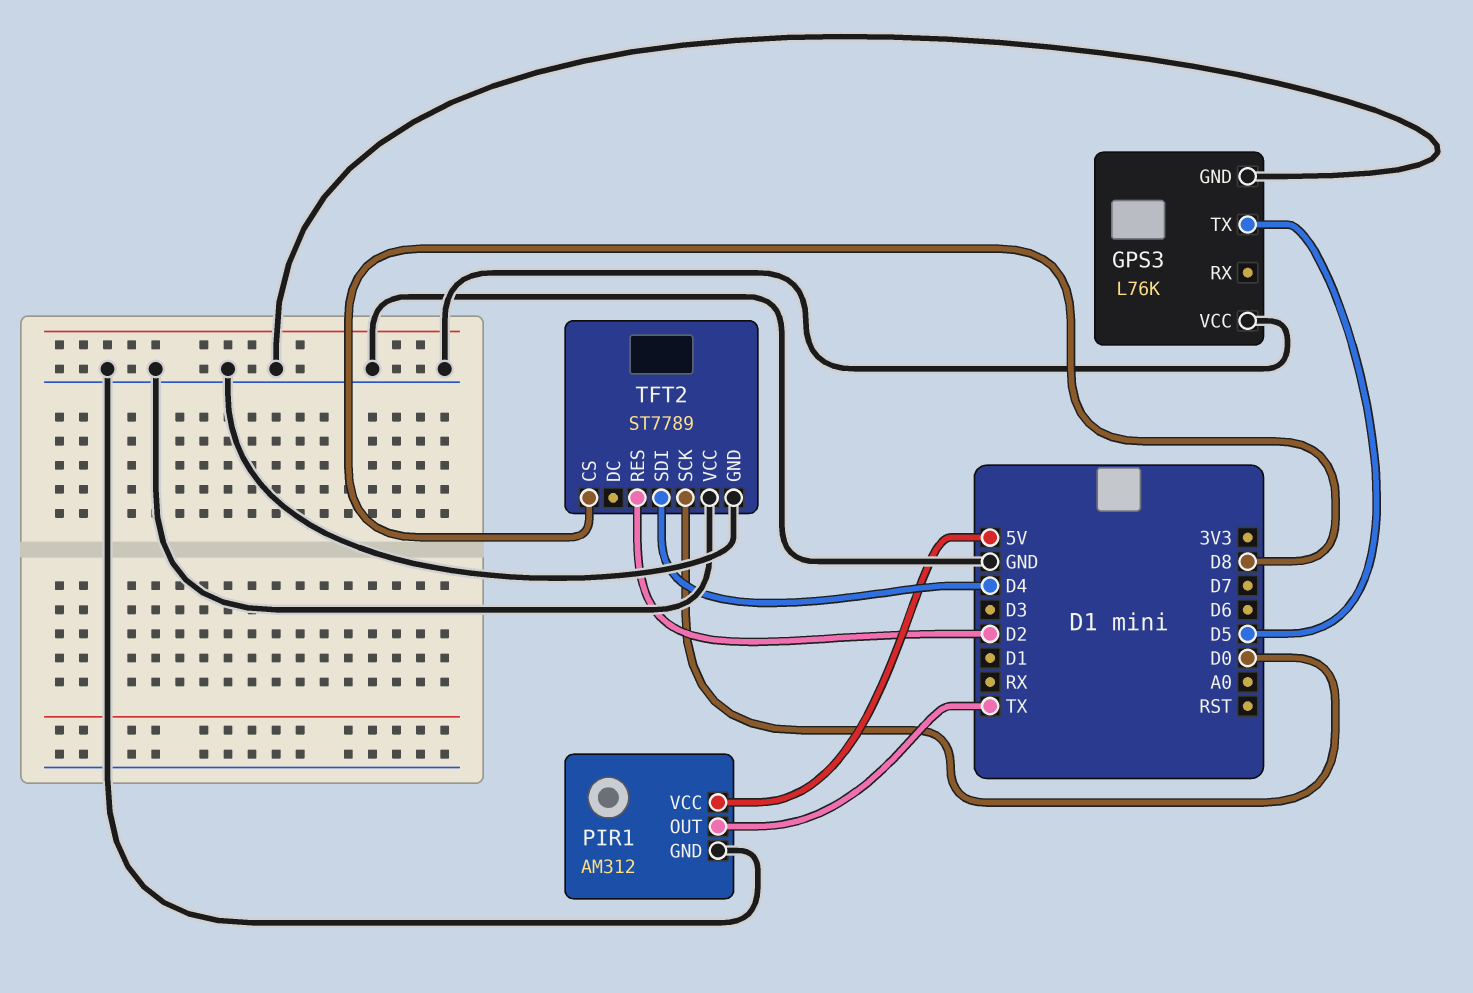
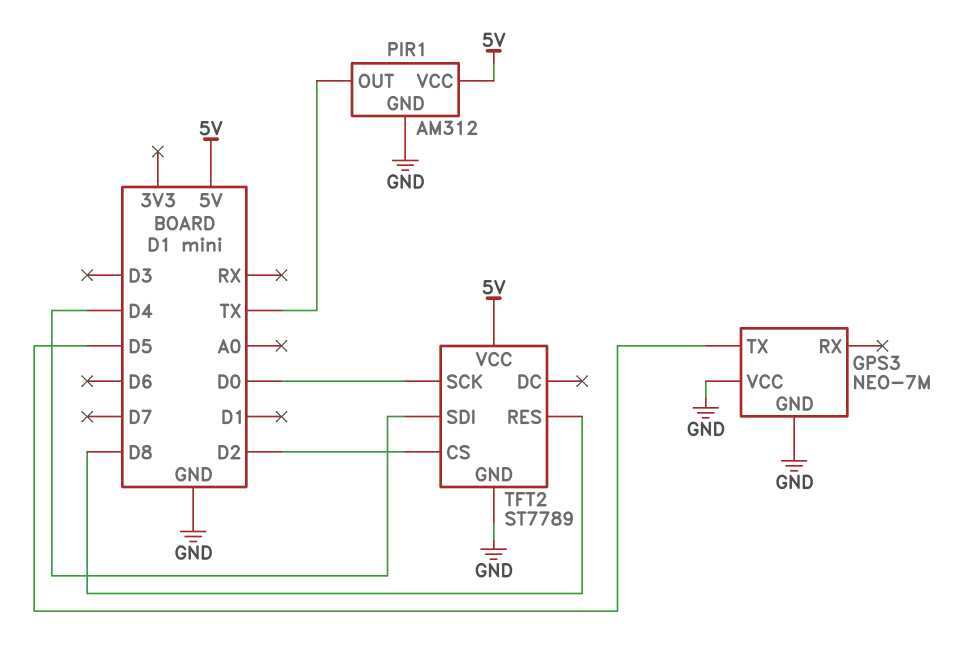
GPS3: L76K -> NEO-7M
TFT2 pin CS: D8 -> D2
TFT2 pin RES: D2 -> D8
TFT2 pin VCC: GND -> 5V

